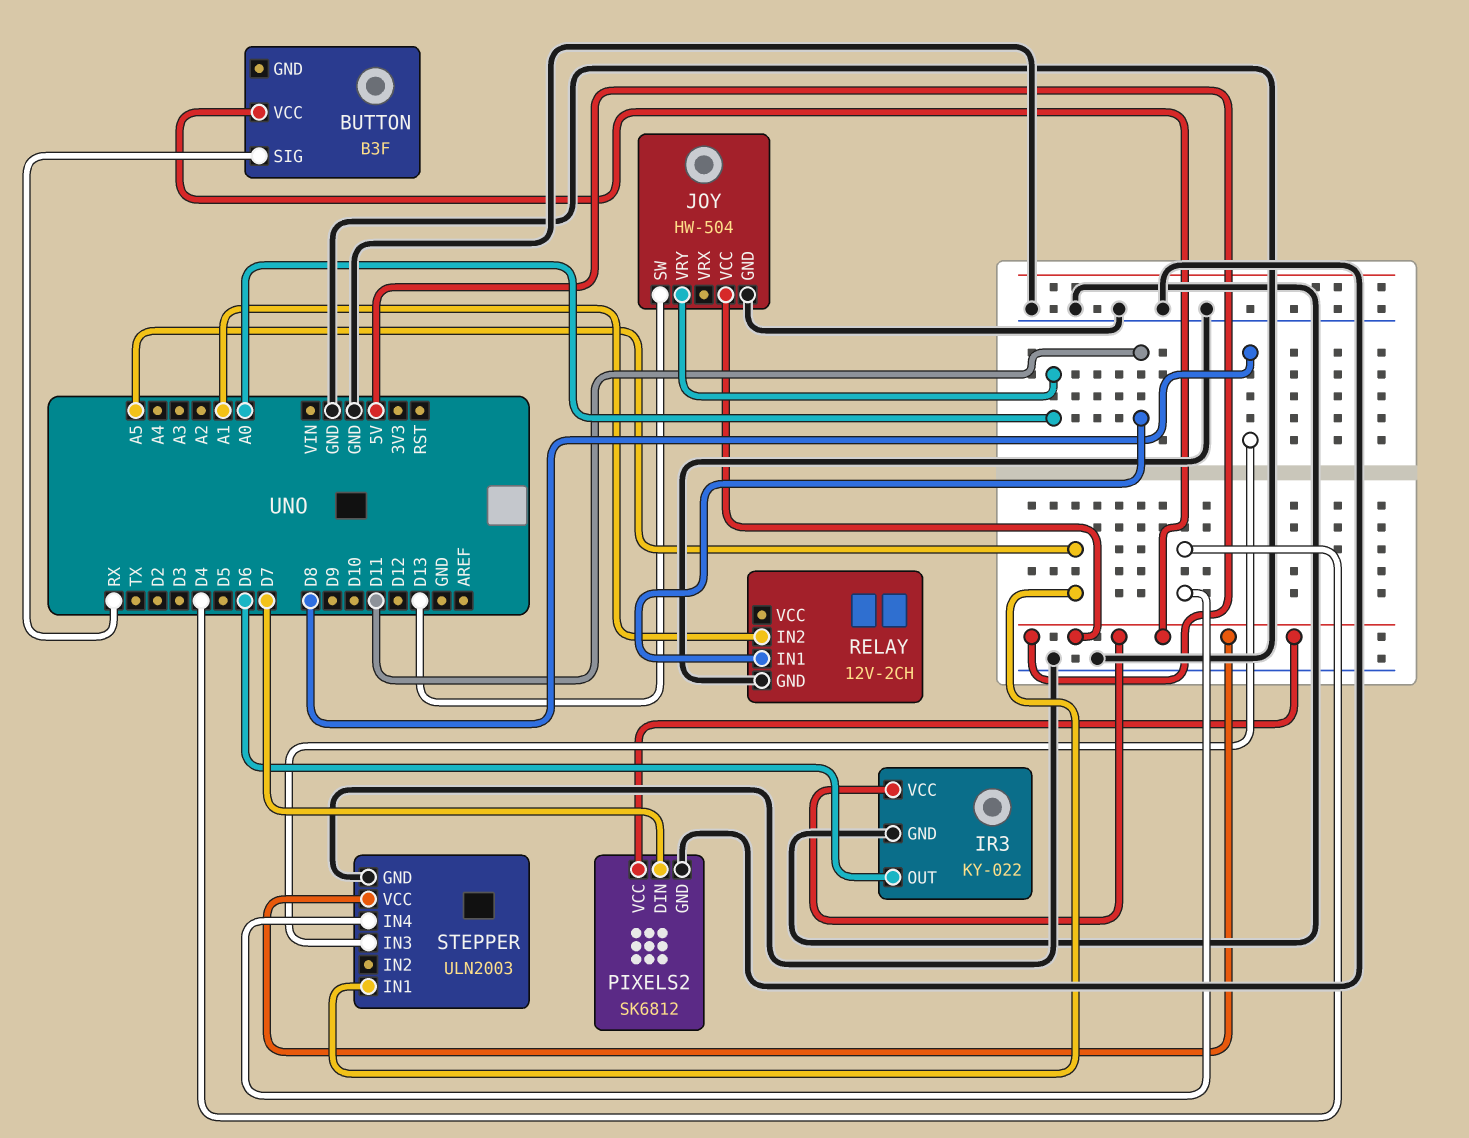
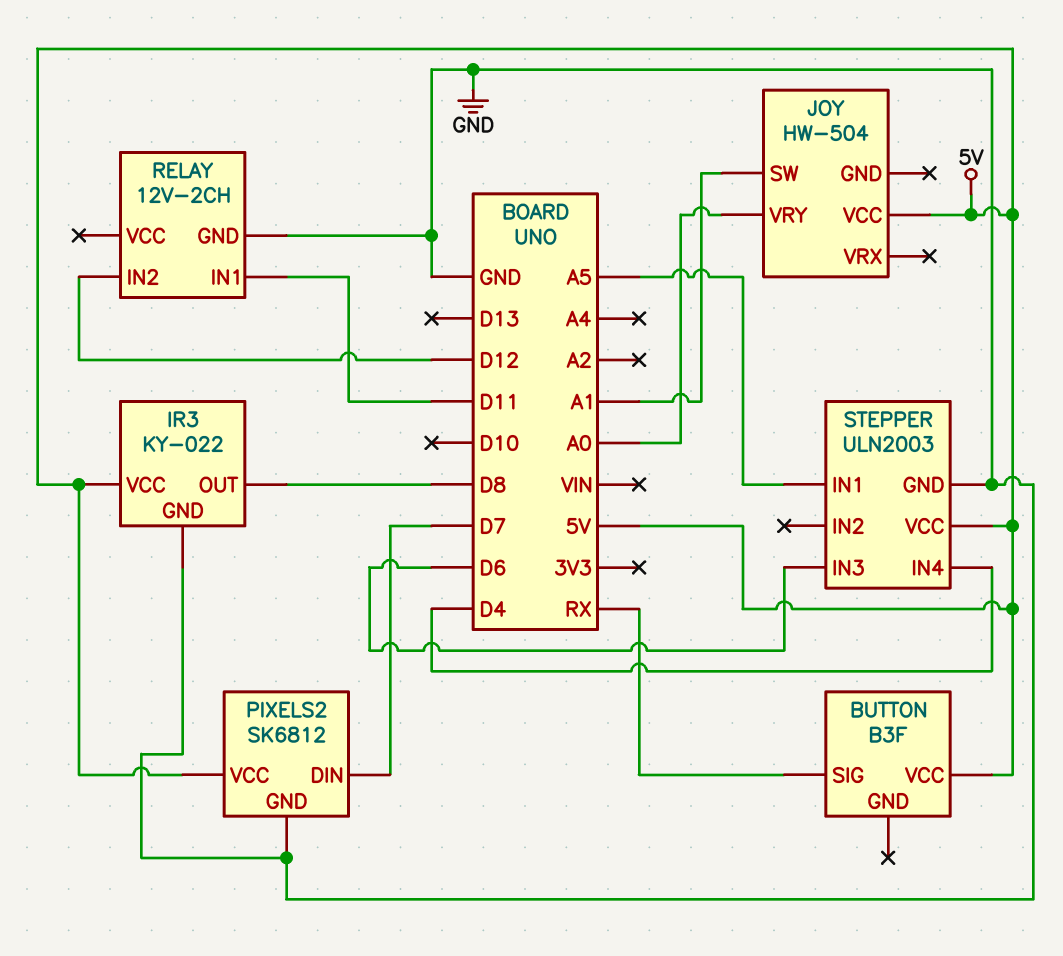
IR3 pin OUT: D6 -> D8
JOY pin GND: GND -> none
JOY pin SW: D13 -> A1
RELAY pin IN2: A1 -> D12
STEPPER pin IN3: D8 -> D6

